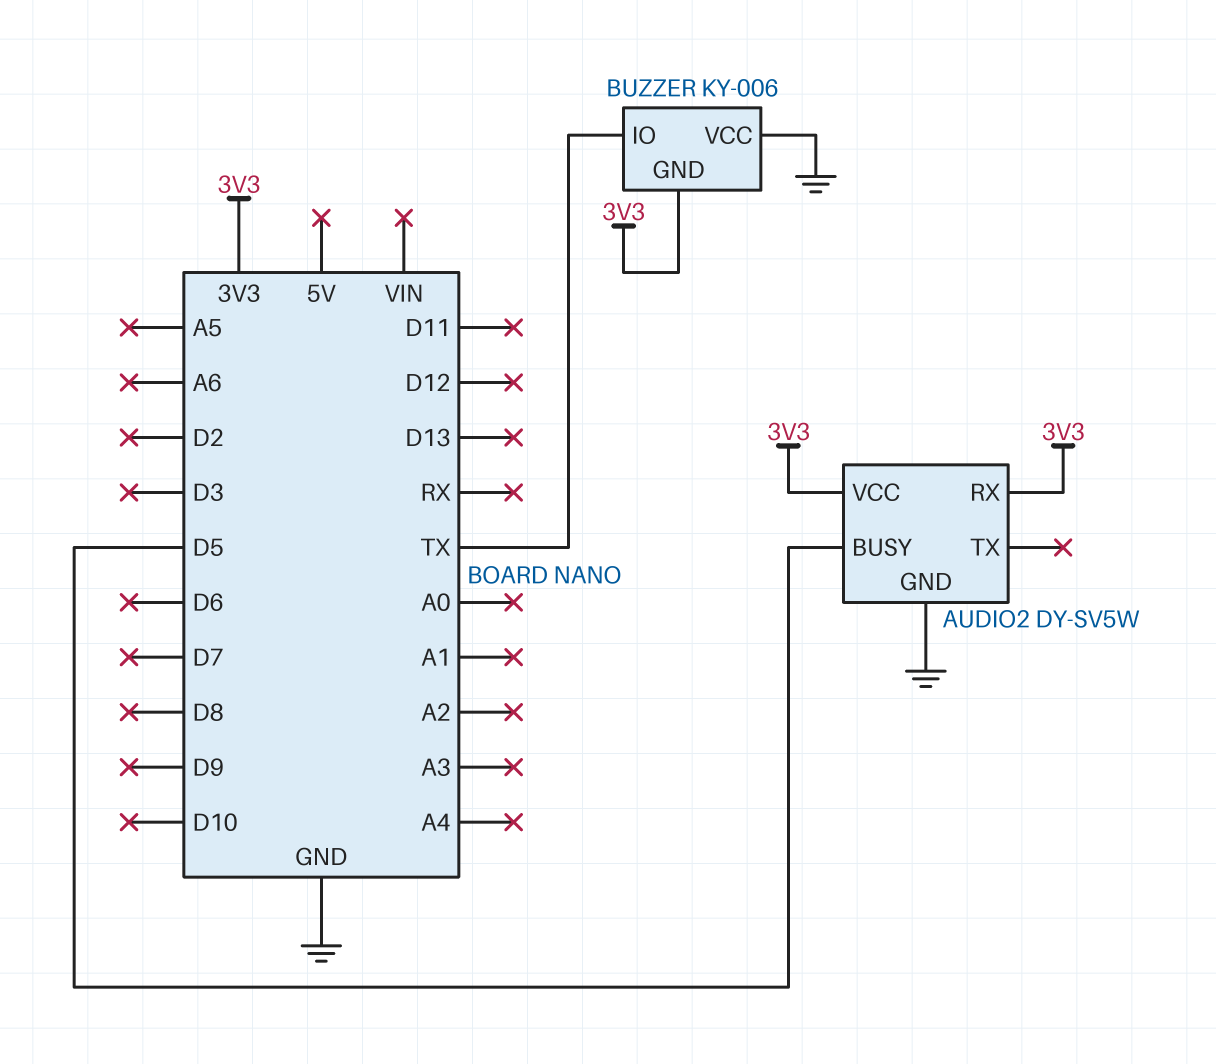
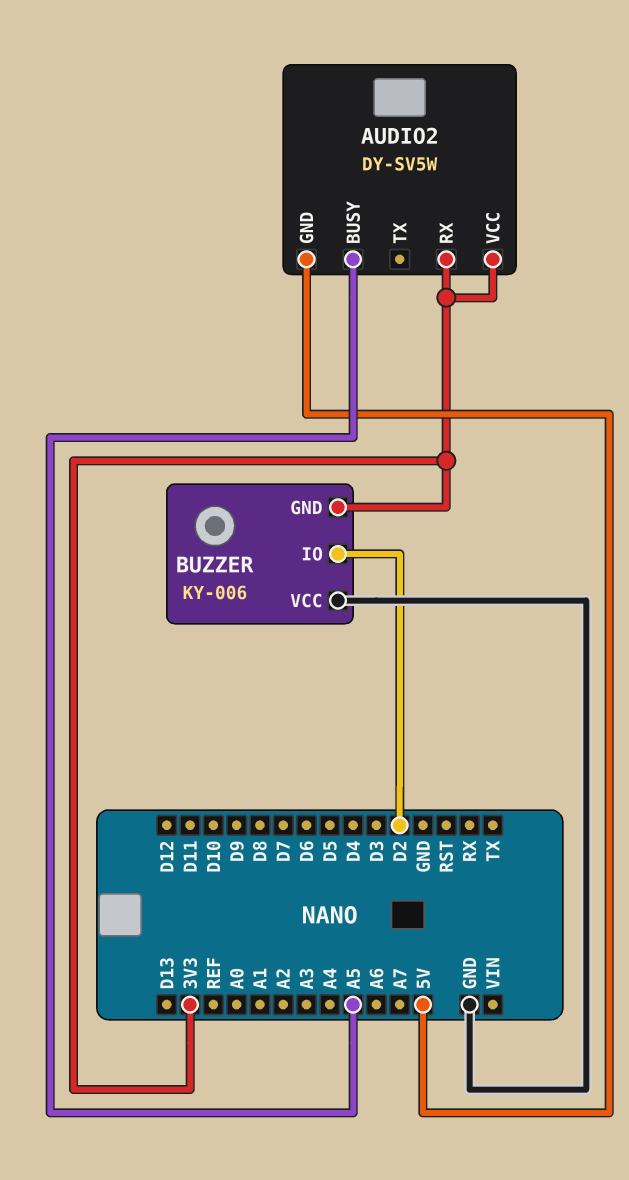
AUDIO2 pin BUSY: D5 -> A5
AUDIO2 pin GND: GND -> 5V
BUZZER pin IO: TX -> D2

